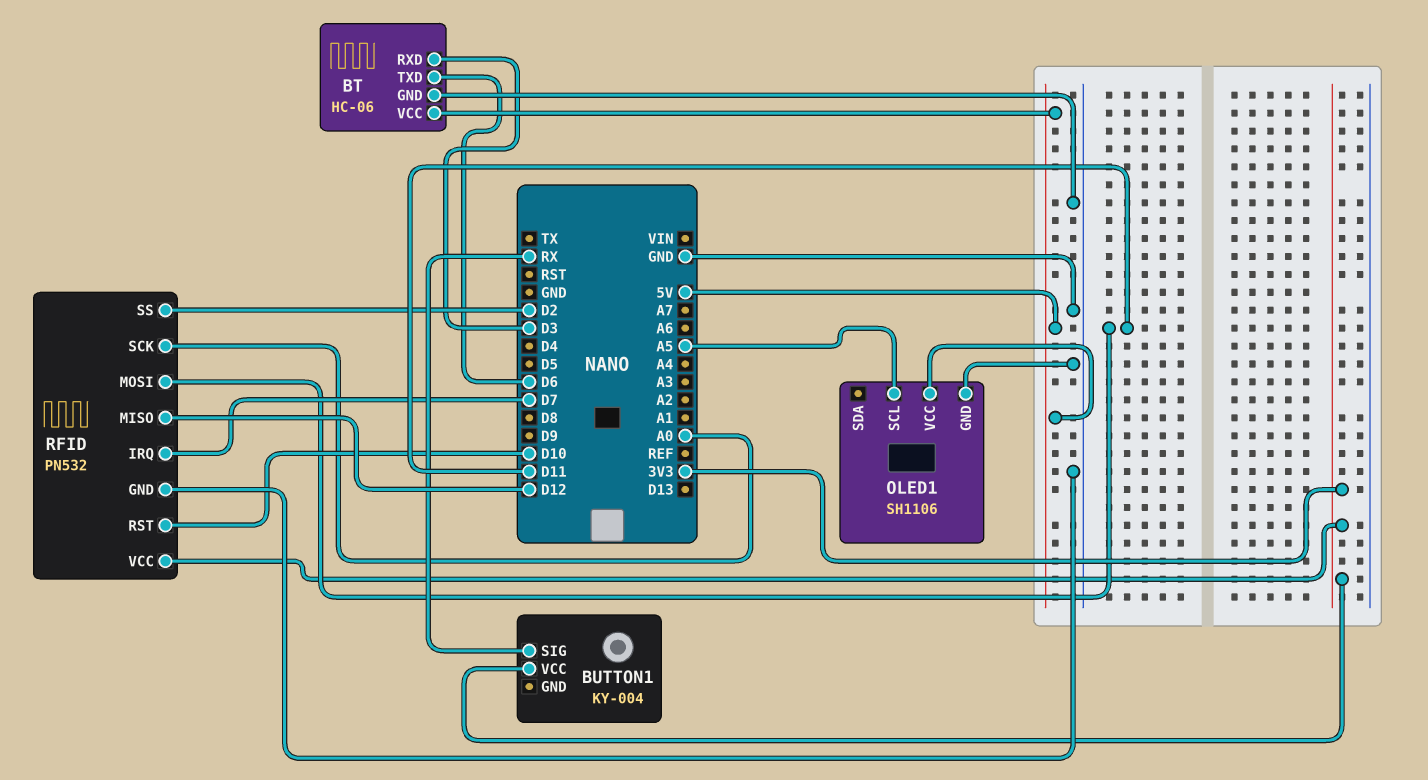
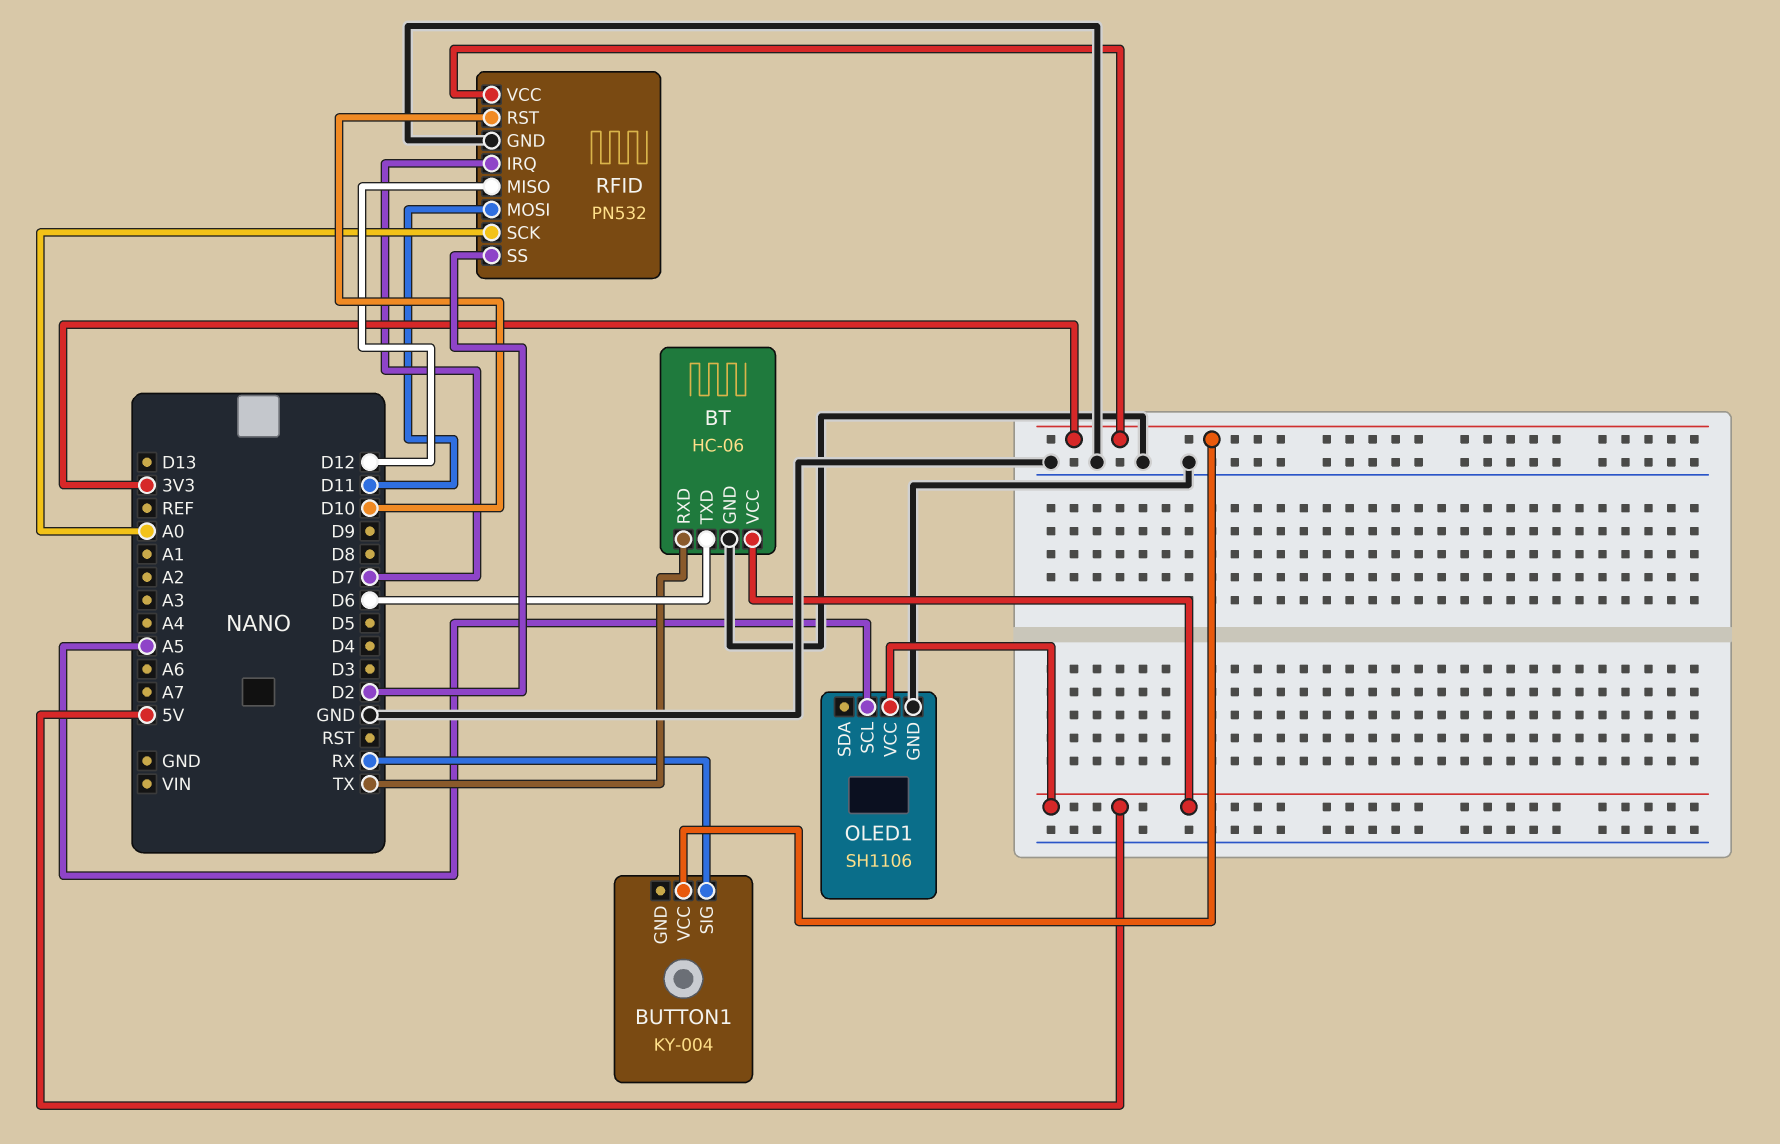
BT pin RXD: D3 -> TX

